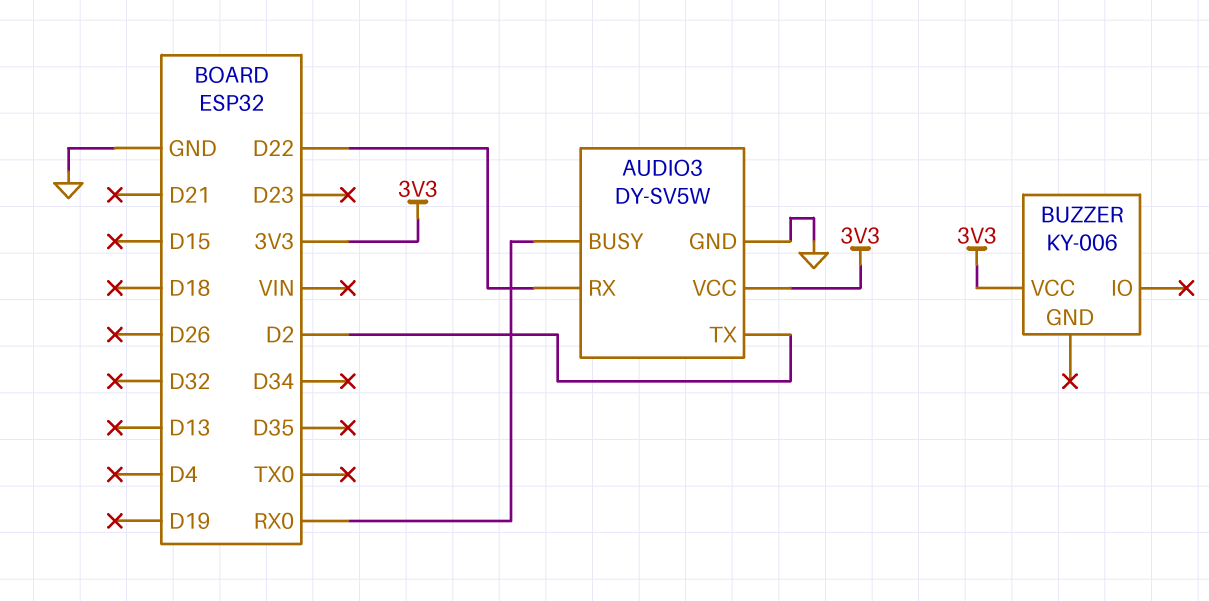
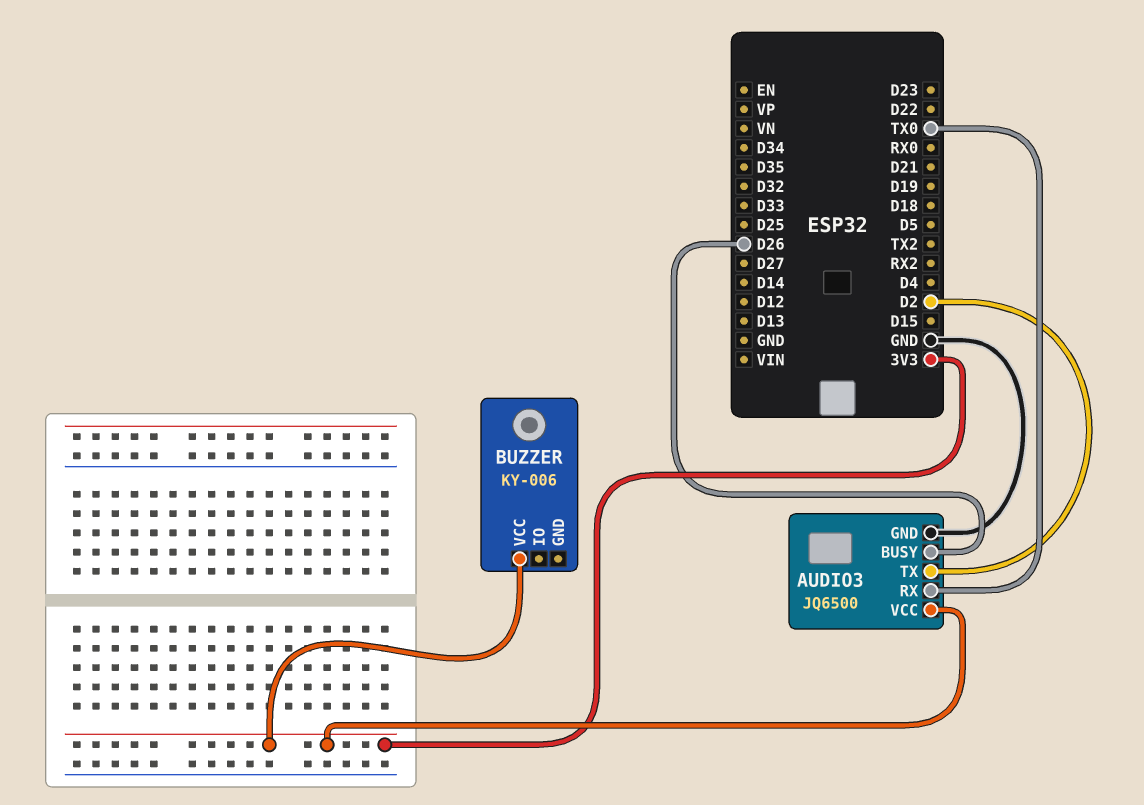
AUDIO3: DY-SV5W -> JQ6500
AUDIO3 pin BUSY: RX0 -> D26
AUDIO3 pin RX: D22 -> TX0

